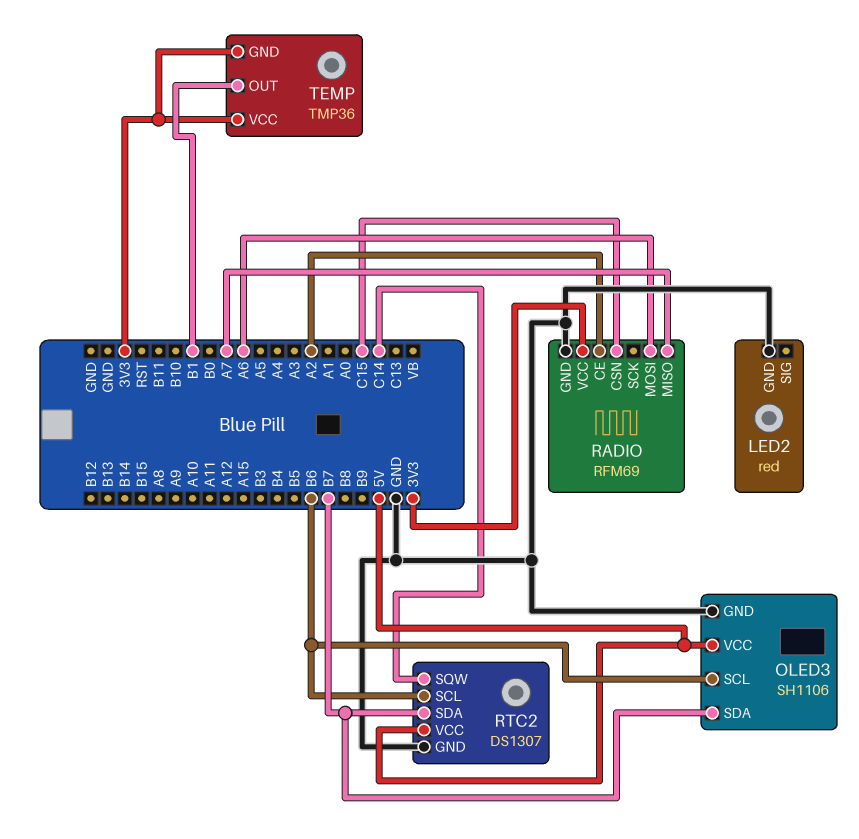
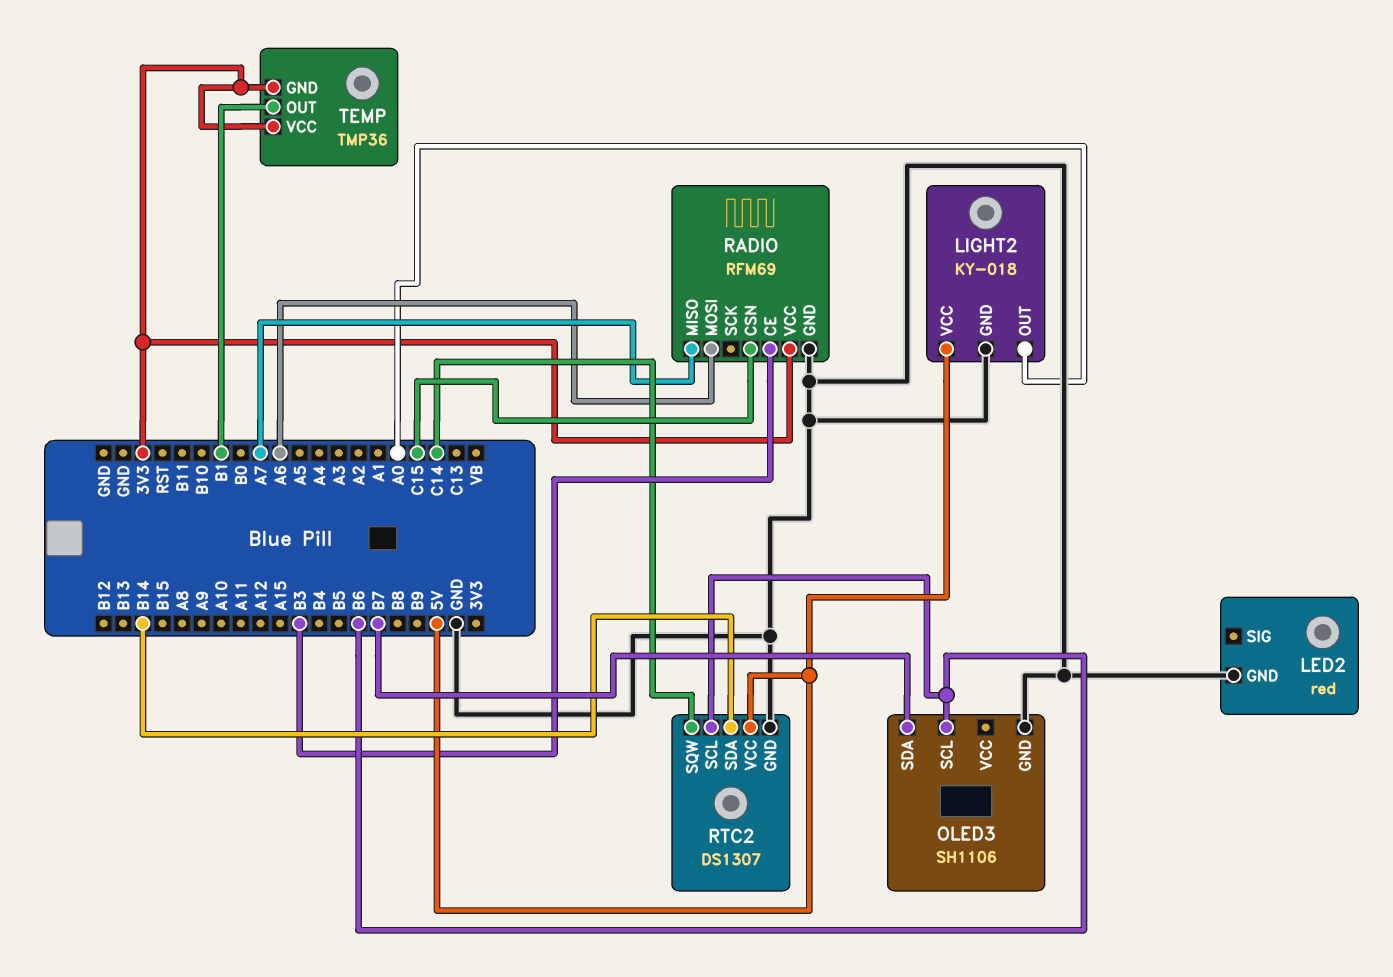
LIGHT2: none -> KY-018
LIGHT2 pin GND: none -> GND
LIGHT2 pin OUT: none -> A0
LIGHT2 pin VCC: none -> 5V
OLED3 pin VCC: 5V -> none
RADIO pin CE: A2 -> B3
RTC2 pin SDA: B7 -> B14

